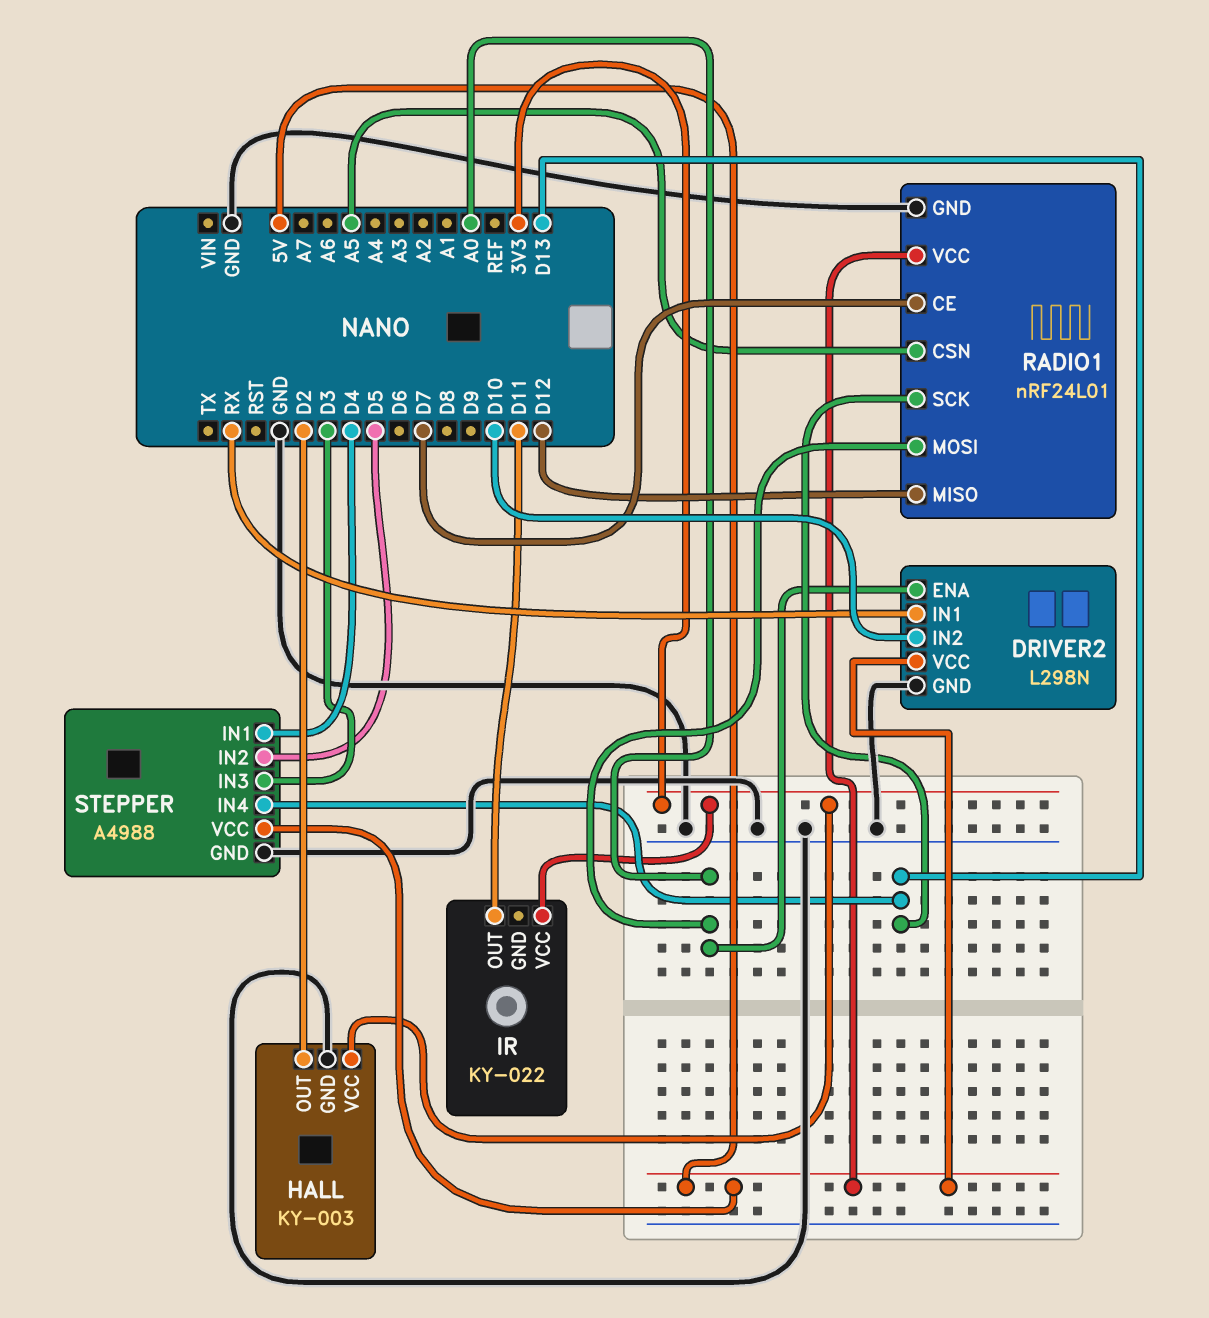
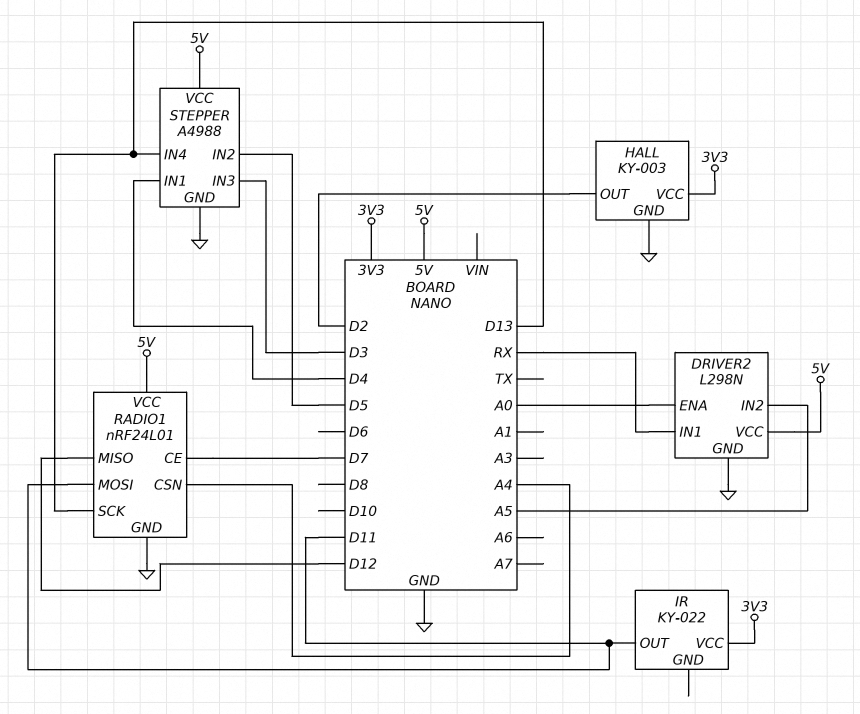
DRIVER2 pin IN2: D10 -> A5
RADIO1 pin CSN: A5 -> A4
RADIO1 pin MOSI: A0 -> D11

